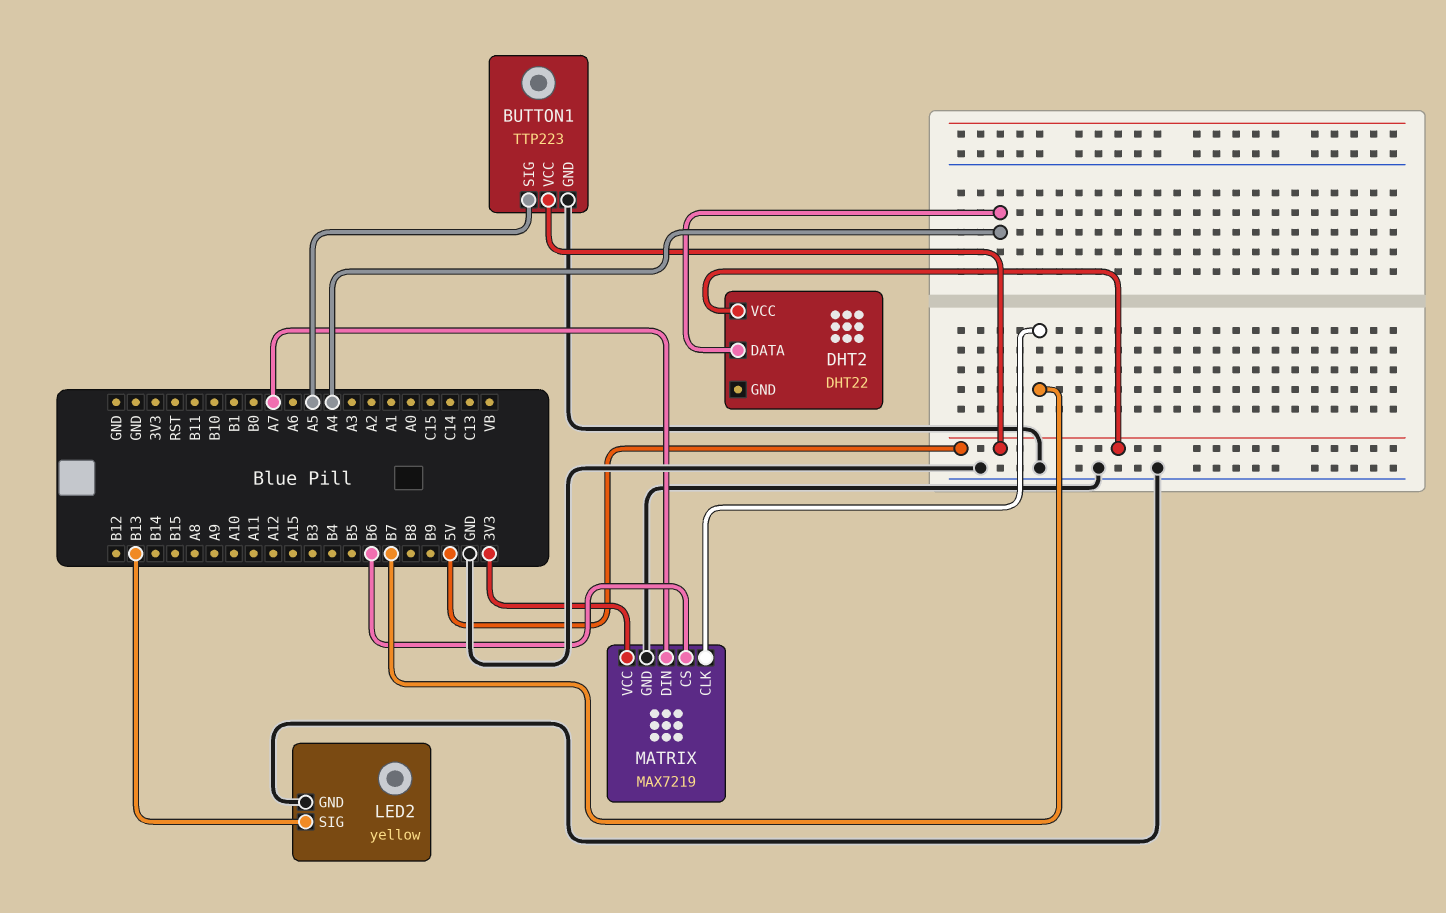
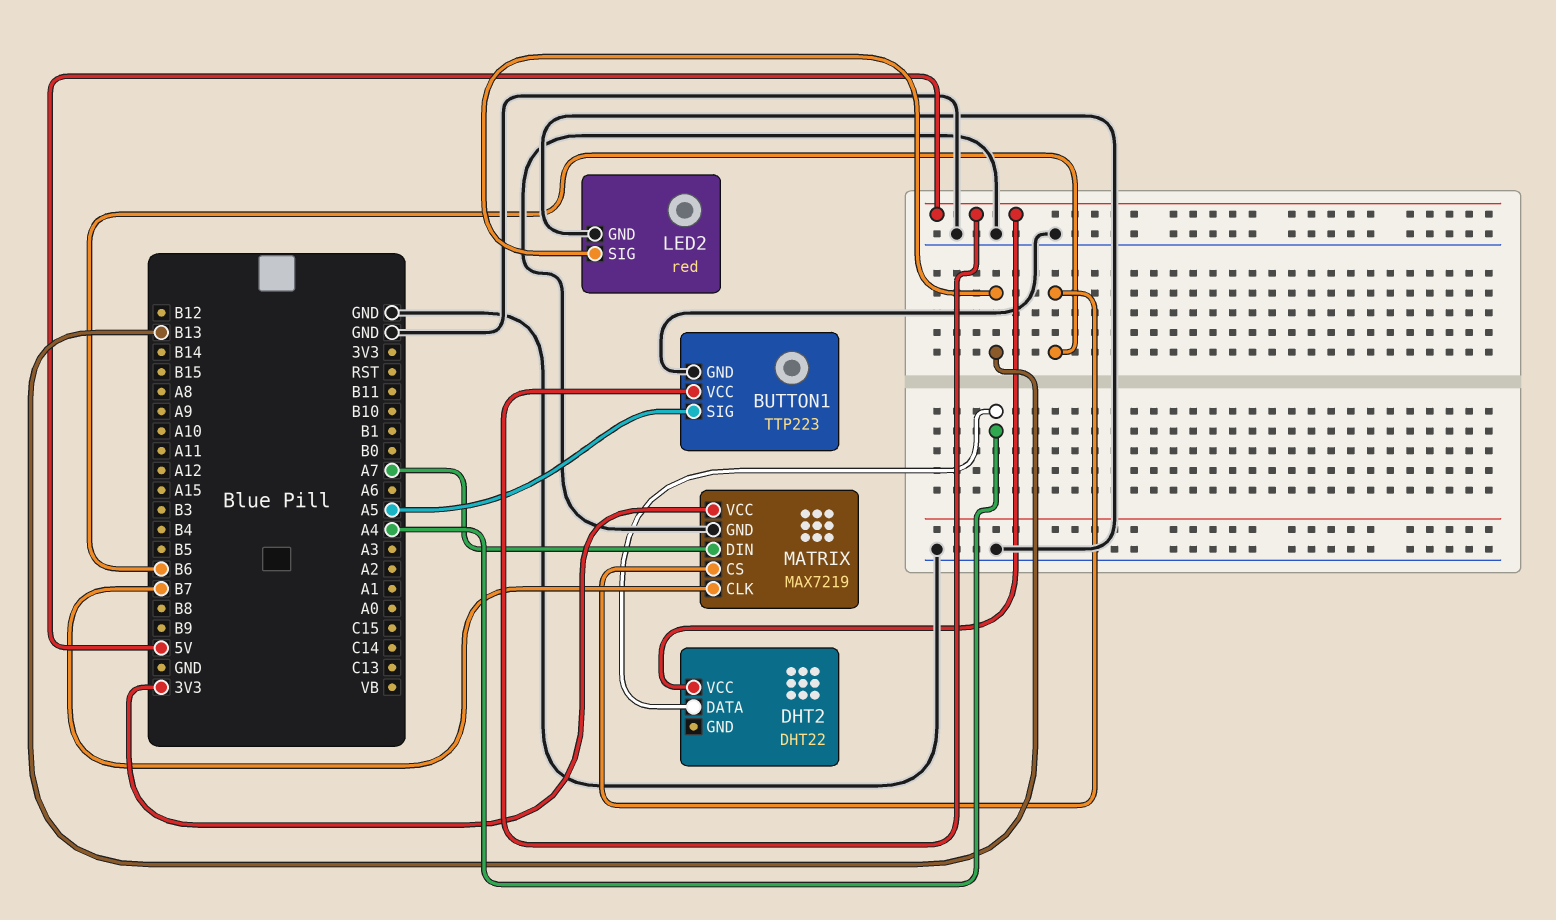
LED2: yellow -> red

